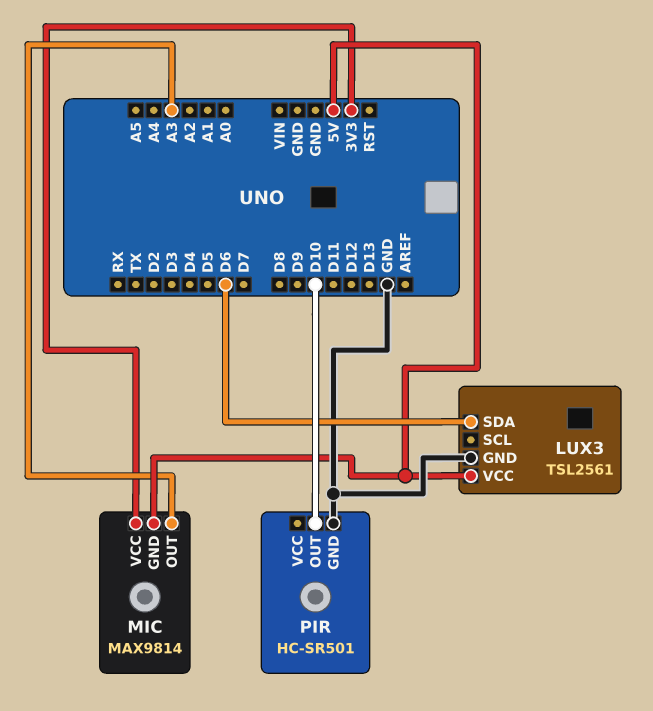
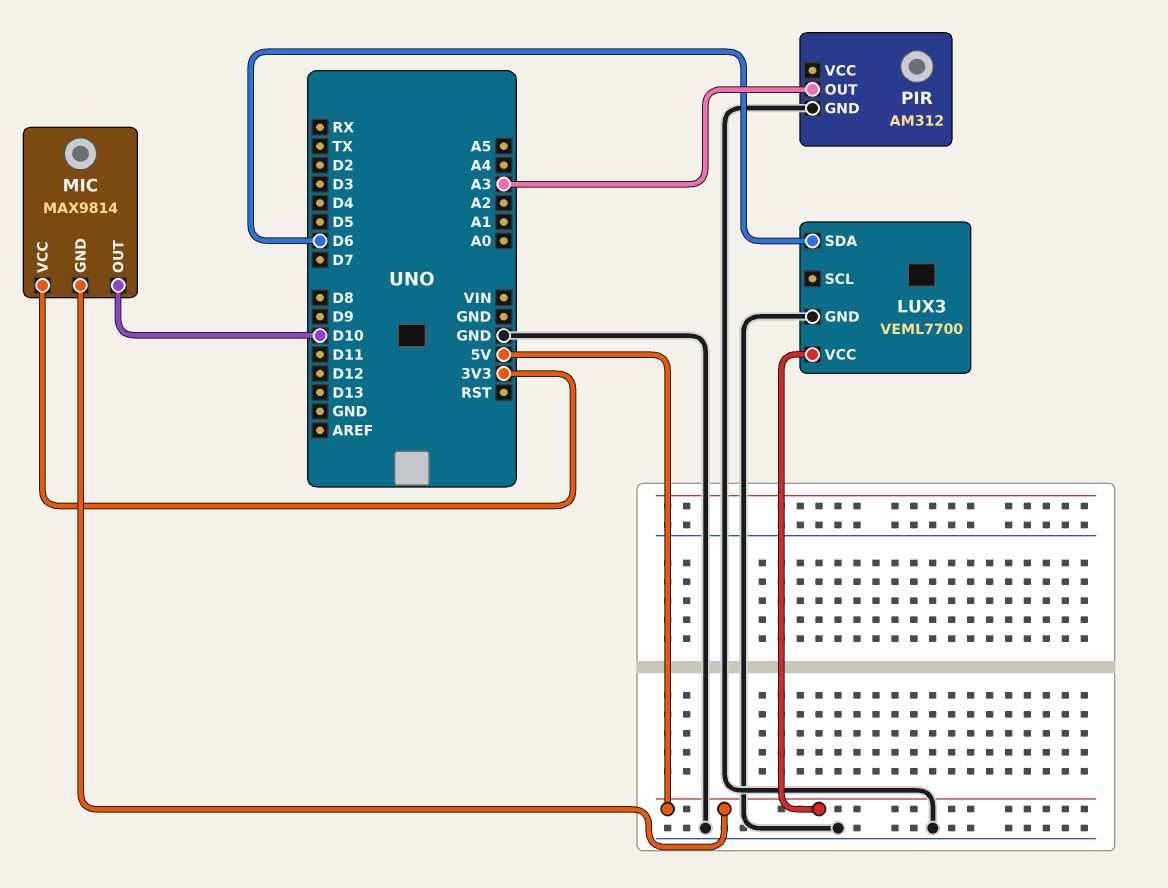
LUX3: TSL2561 -> VEML7700
MIC pin OUT: A3 -> D10
PIR: HC-SR501 -> AM312
PIR pin OUT: D10 -> A3

